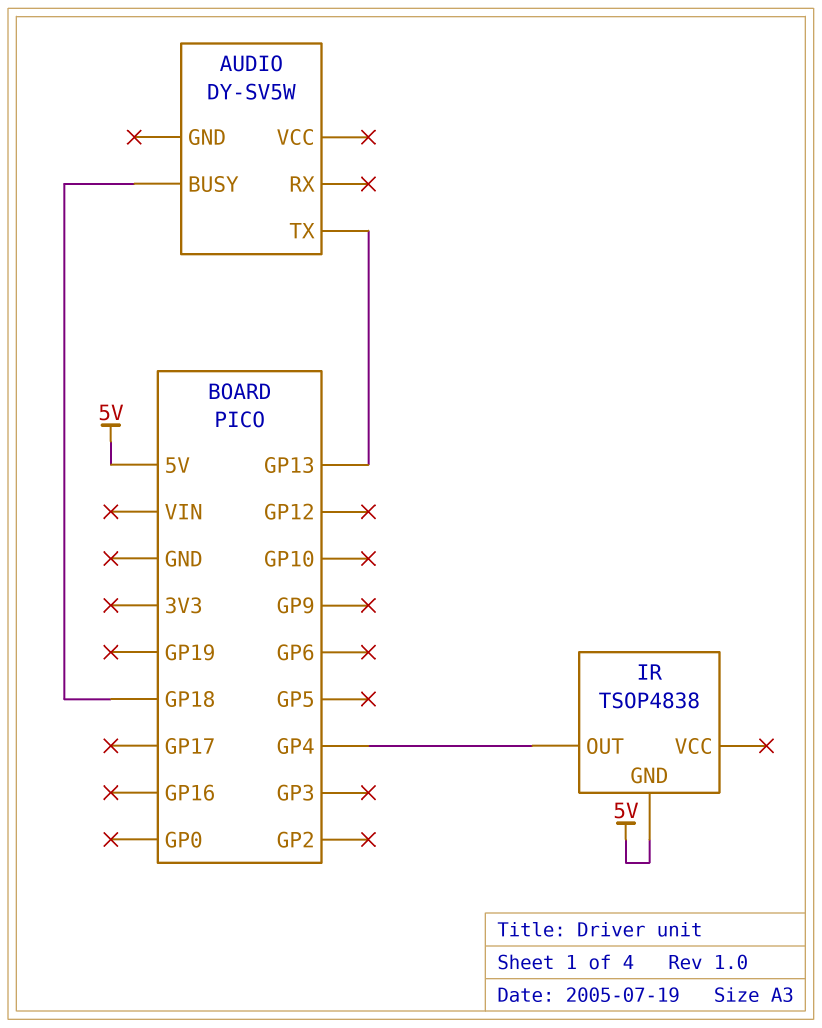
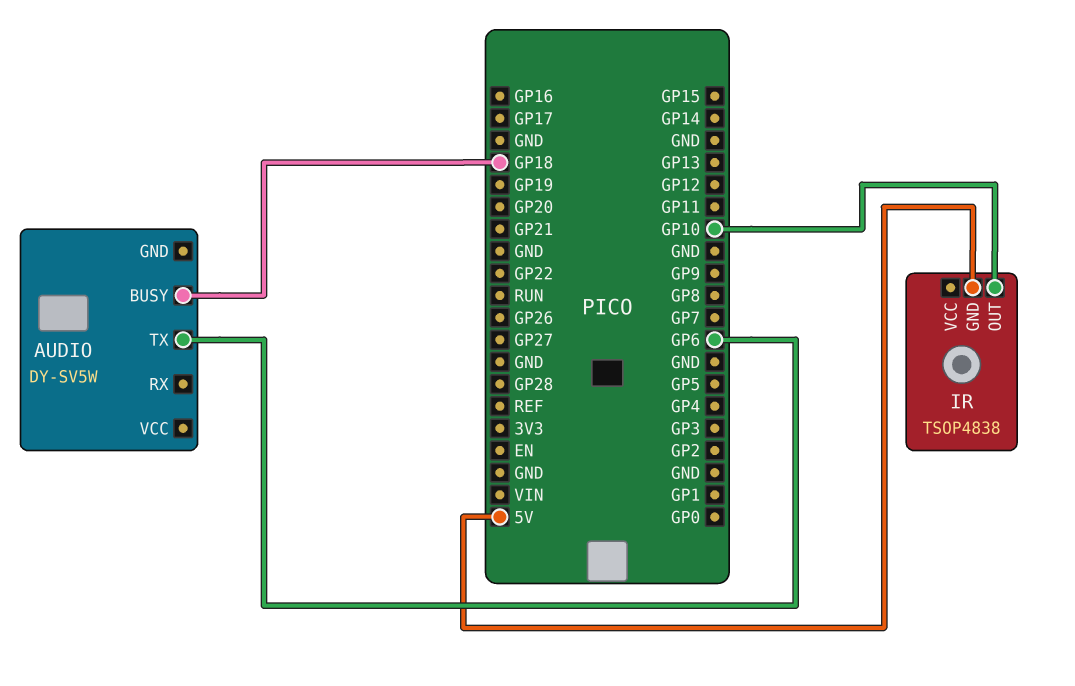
AUDIO pin TX: GP13 -> GP6
IR pin OUT: GP4 -> GP10

